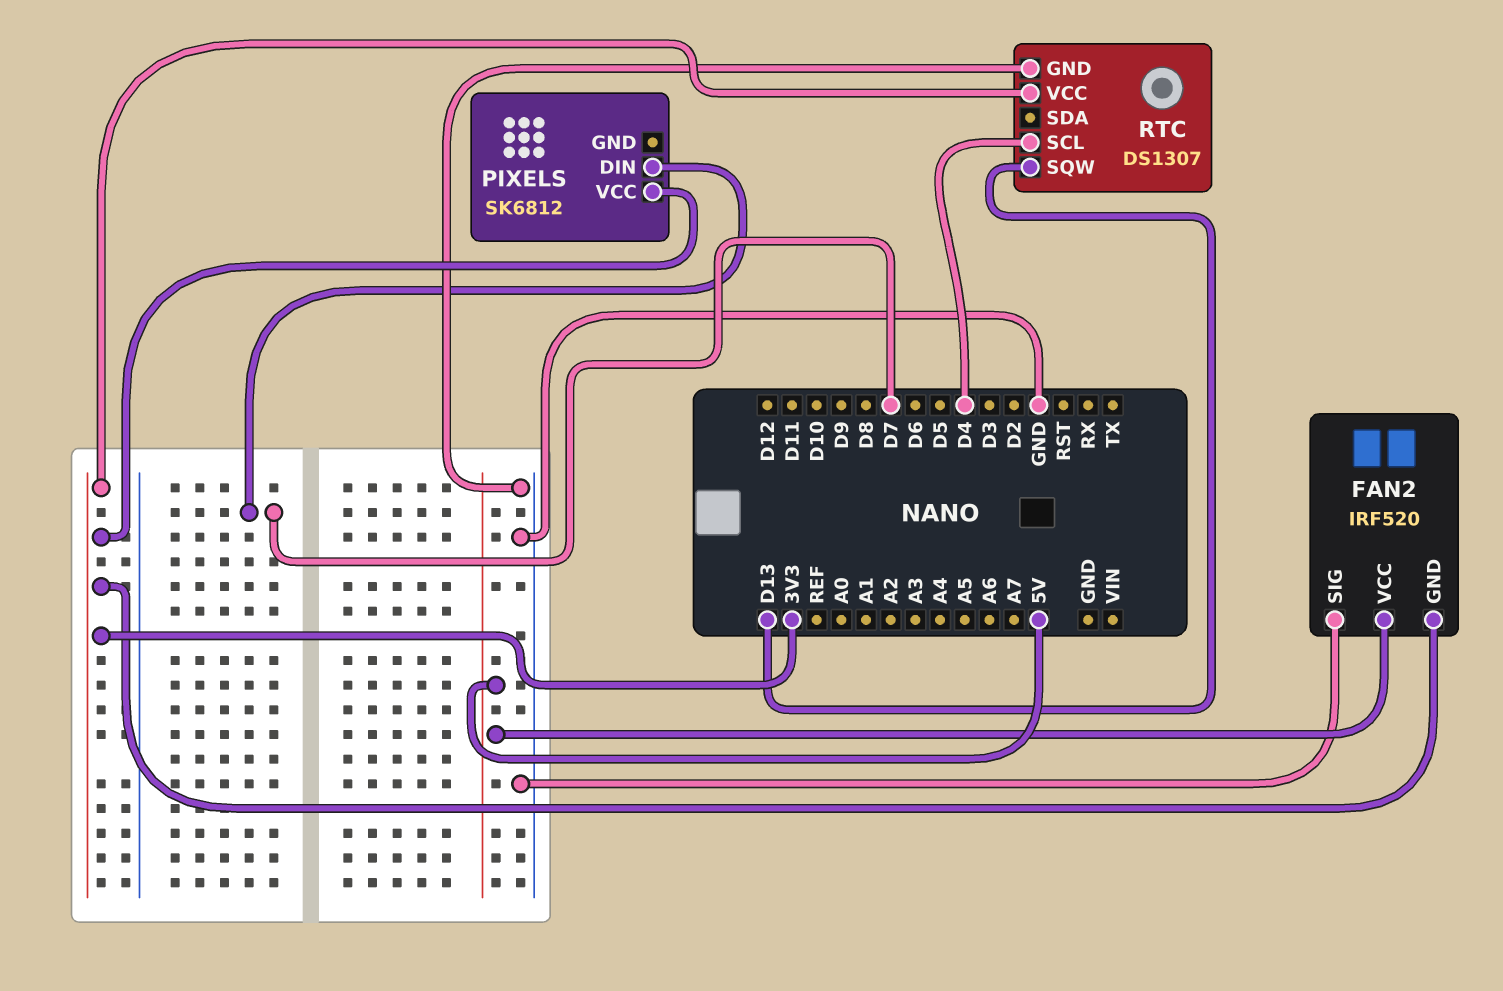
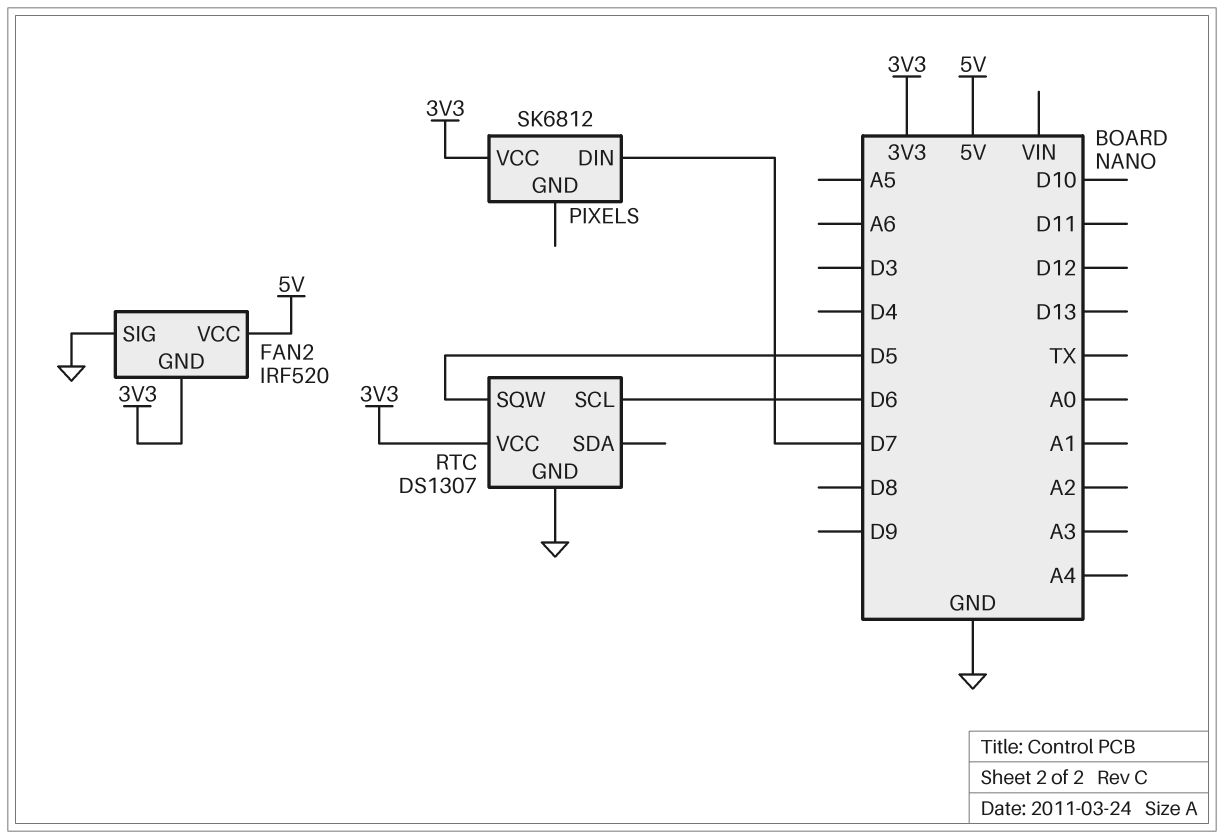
RTC pin SCL: D4 -> D6
RTC pin SQW: D13 -> D5

